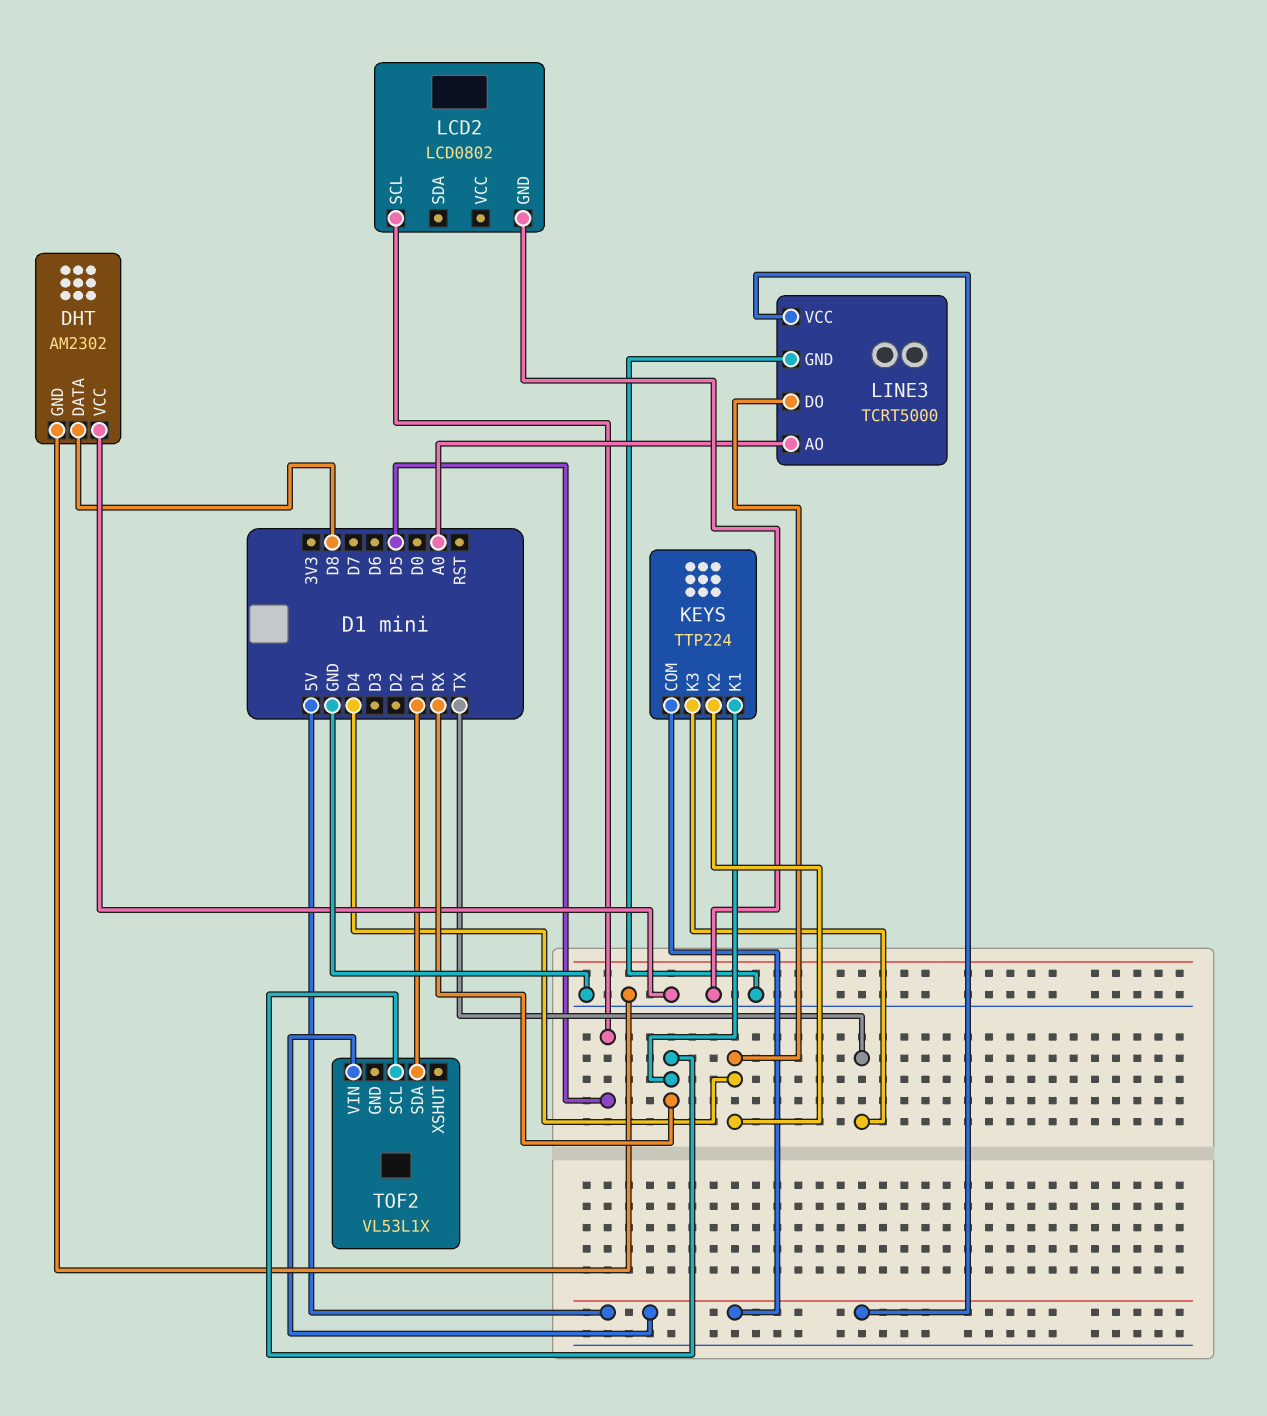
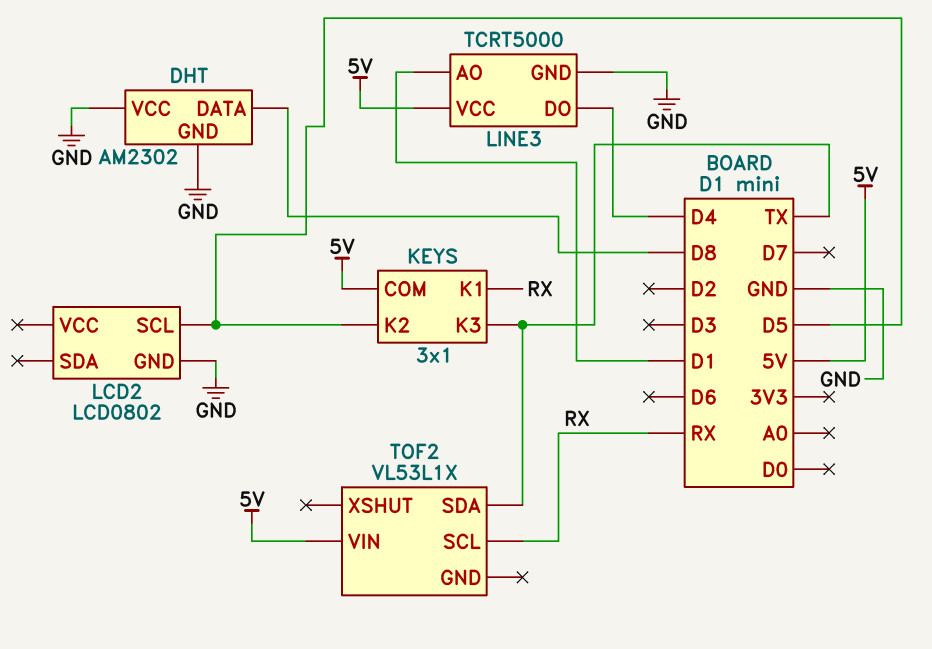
KEYS: TTP224 -> 3x1
KEYS pin K2: D4 -> D5
LINE3 pin AO: A0 -> D1
TOF2 pin SDA: D1 -> TX

